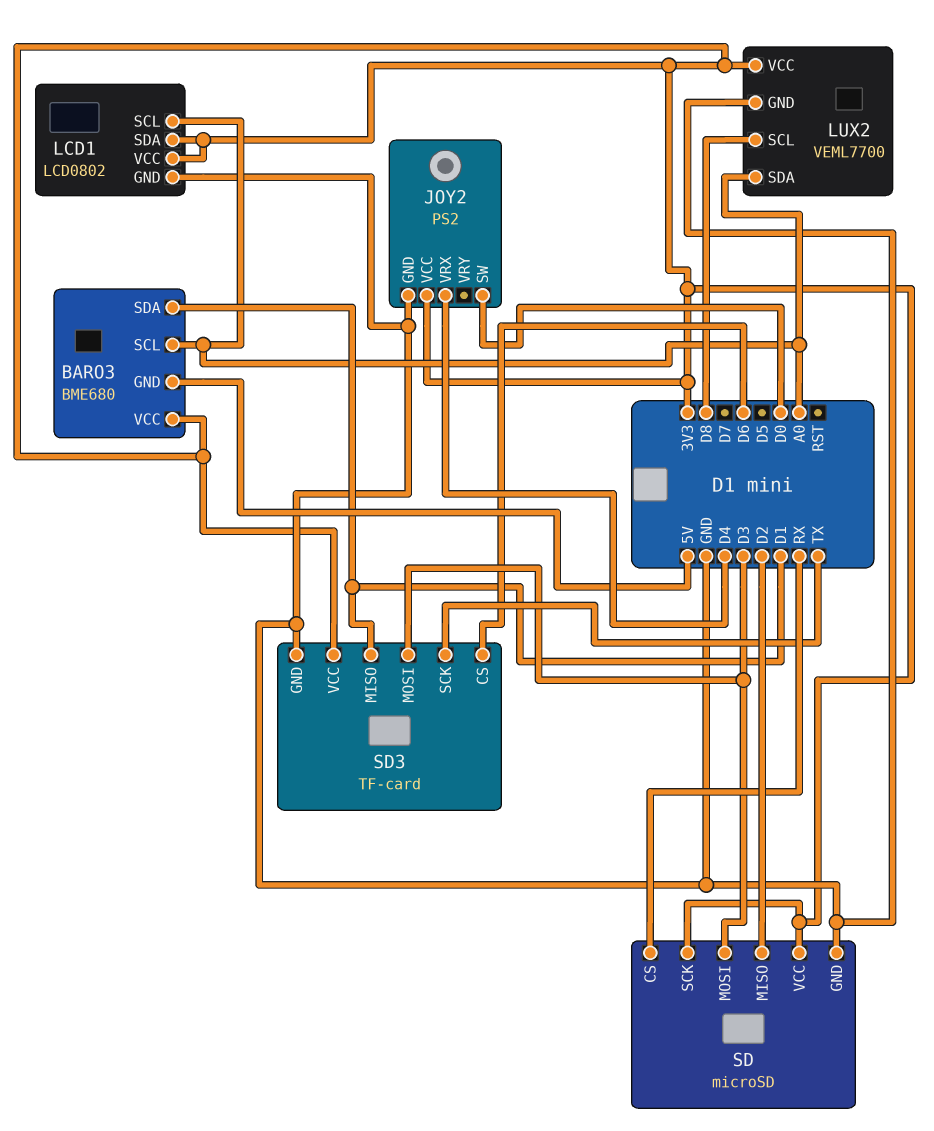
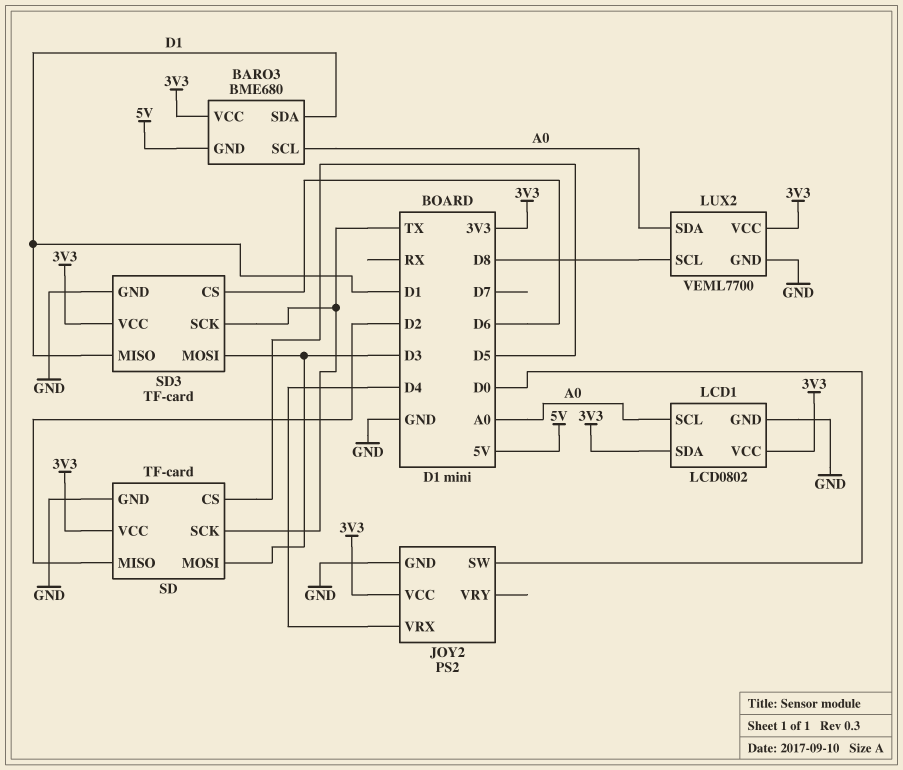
SD: microSD -> TF-card
SD pin CS: RX -> D5
SD pin SCK: 3V3 -> TX

